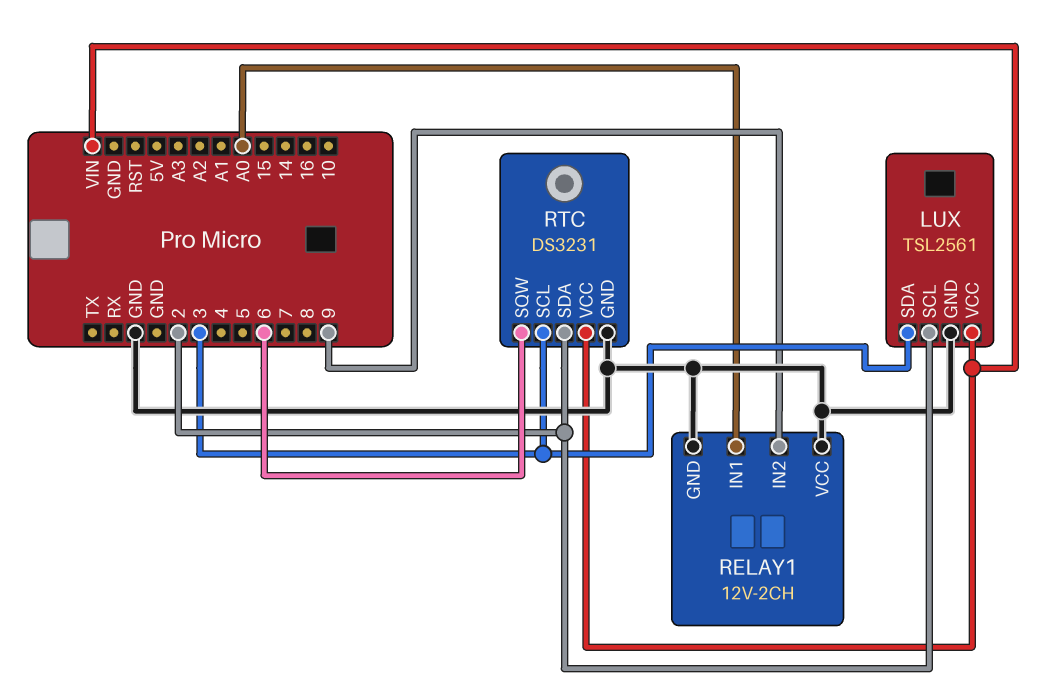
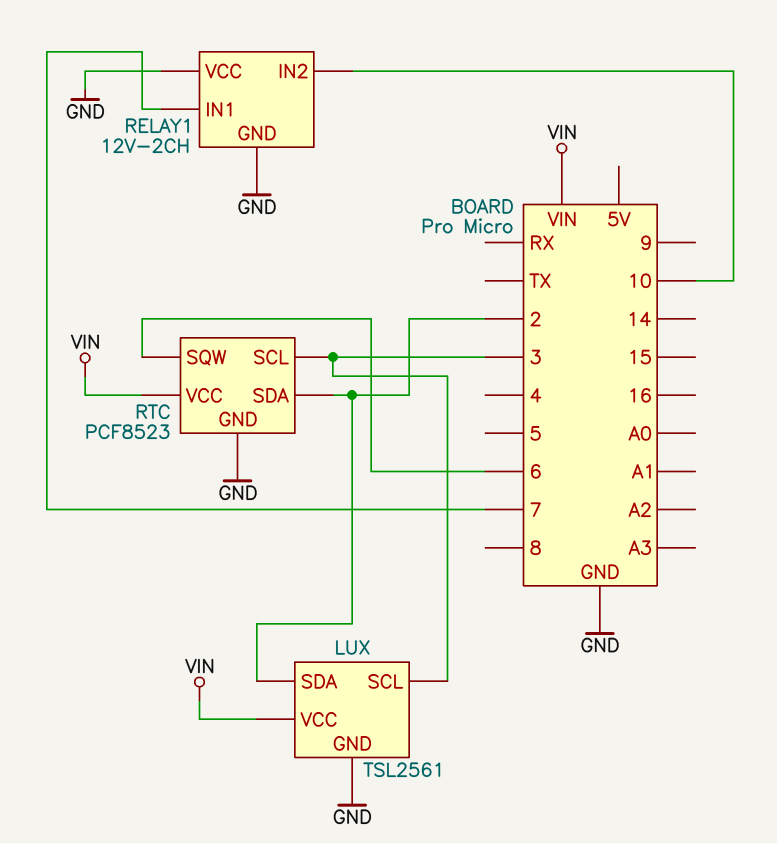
LUX pin SCL: 2 -> 3
LUX pin SDA: 3 -> 2
RELAY1 pin IN1: A0 -> 7
RELAY1 pin IN2: 9 -> 10
RTC: DS3231 -> PCF8523

